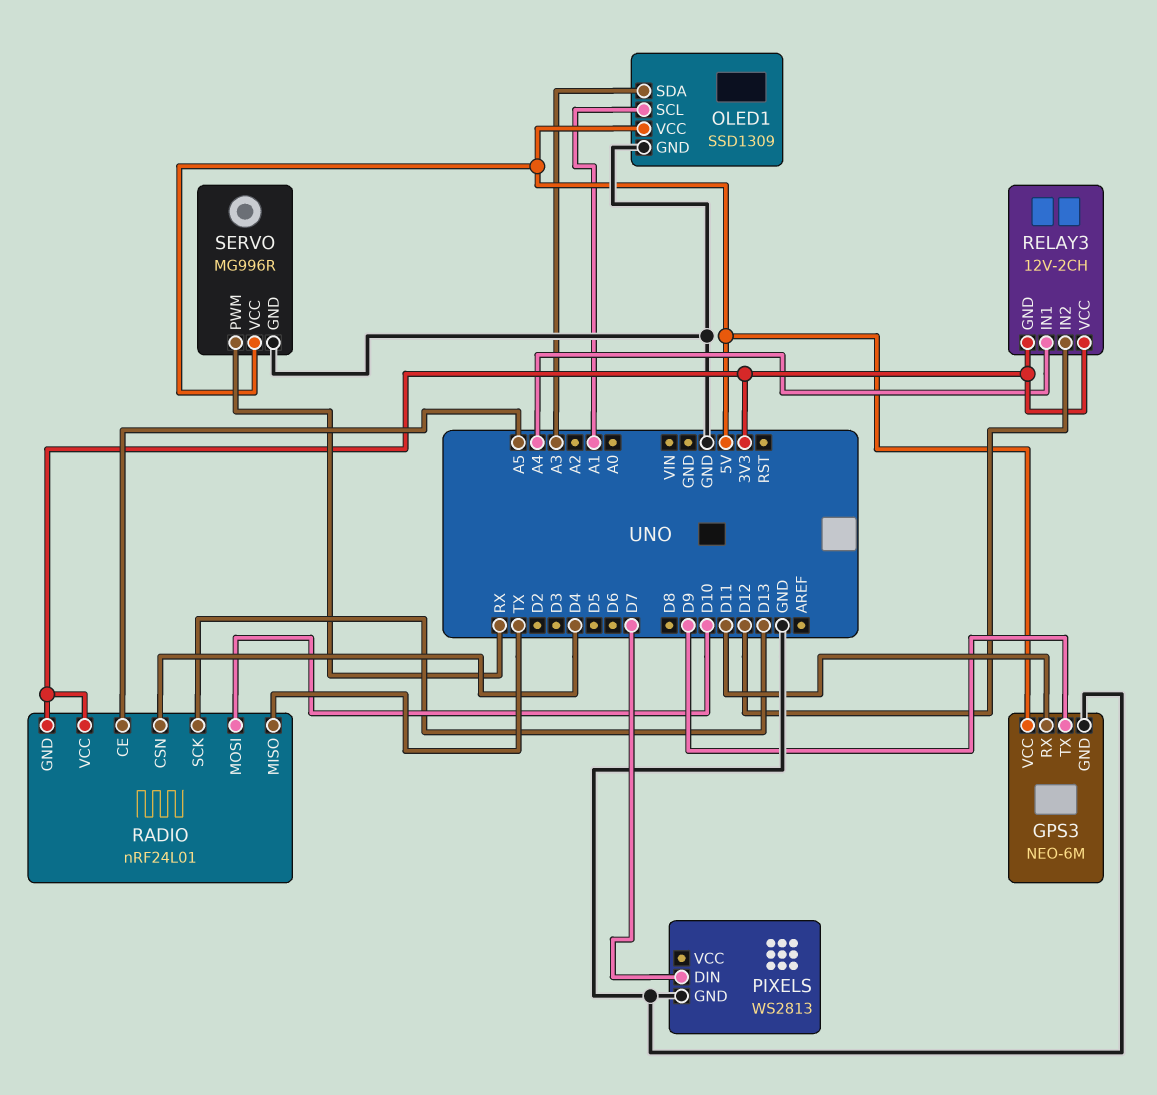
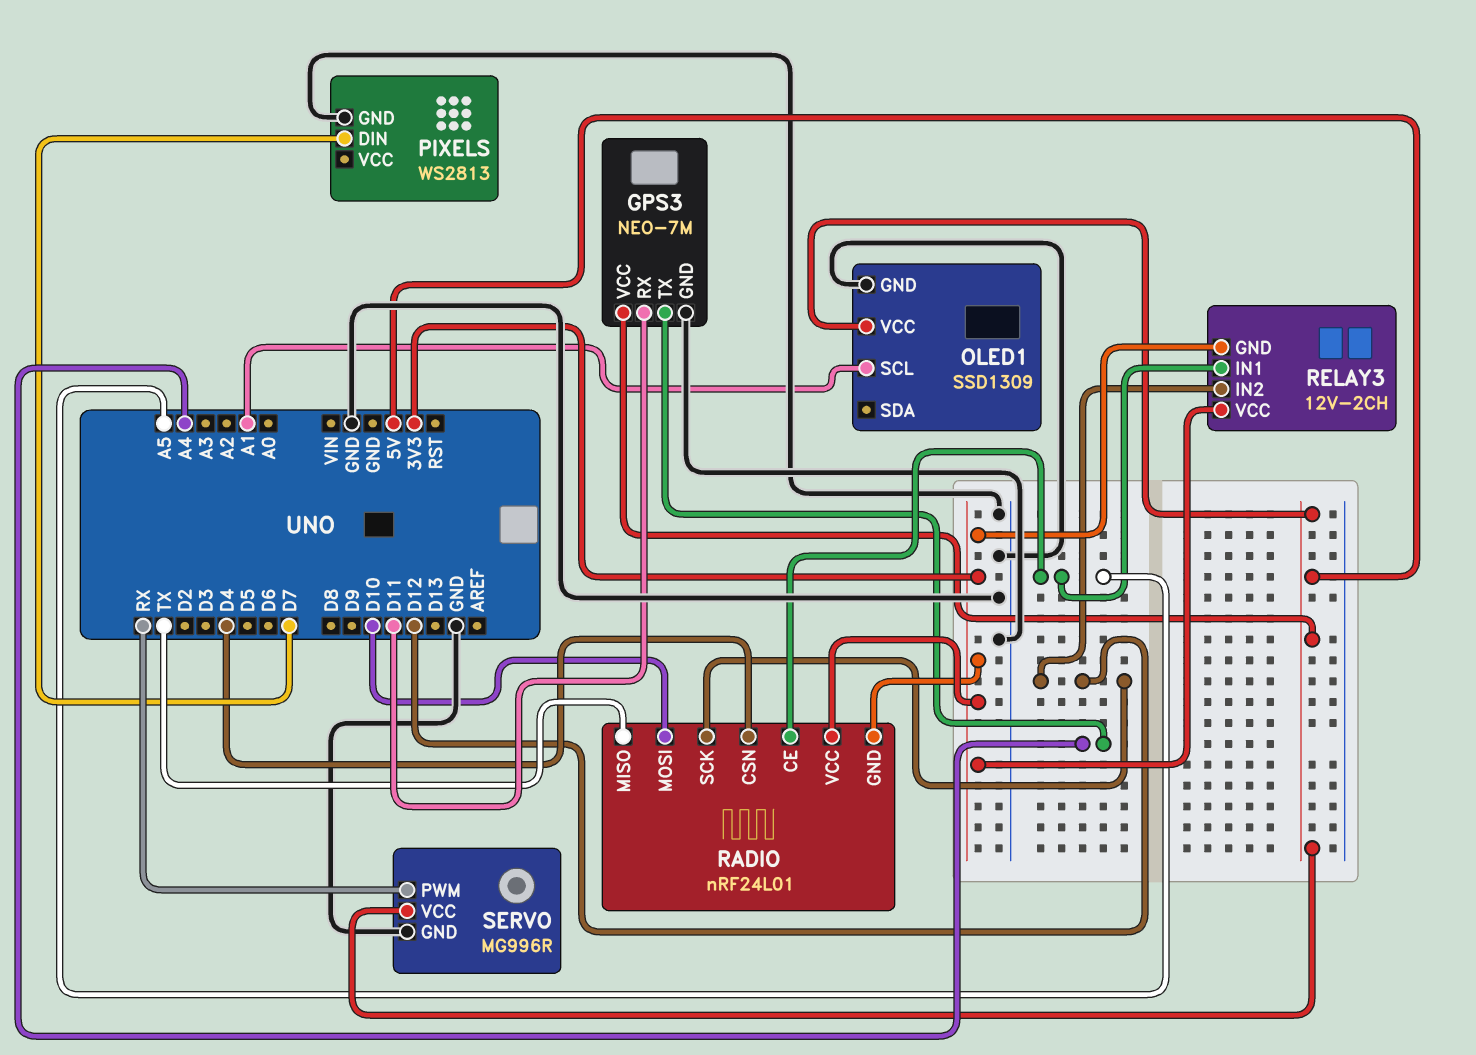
GPS3: NEO-6M -> NEO-7M
GPS3 pin TX: D9 -> A4
OLED1 pin SDA: A3 -> none
RADIO pin SCK: D13 -> D12
RELAY3 pin IN1: A4 -> A5

